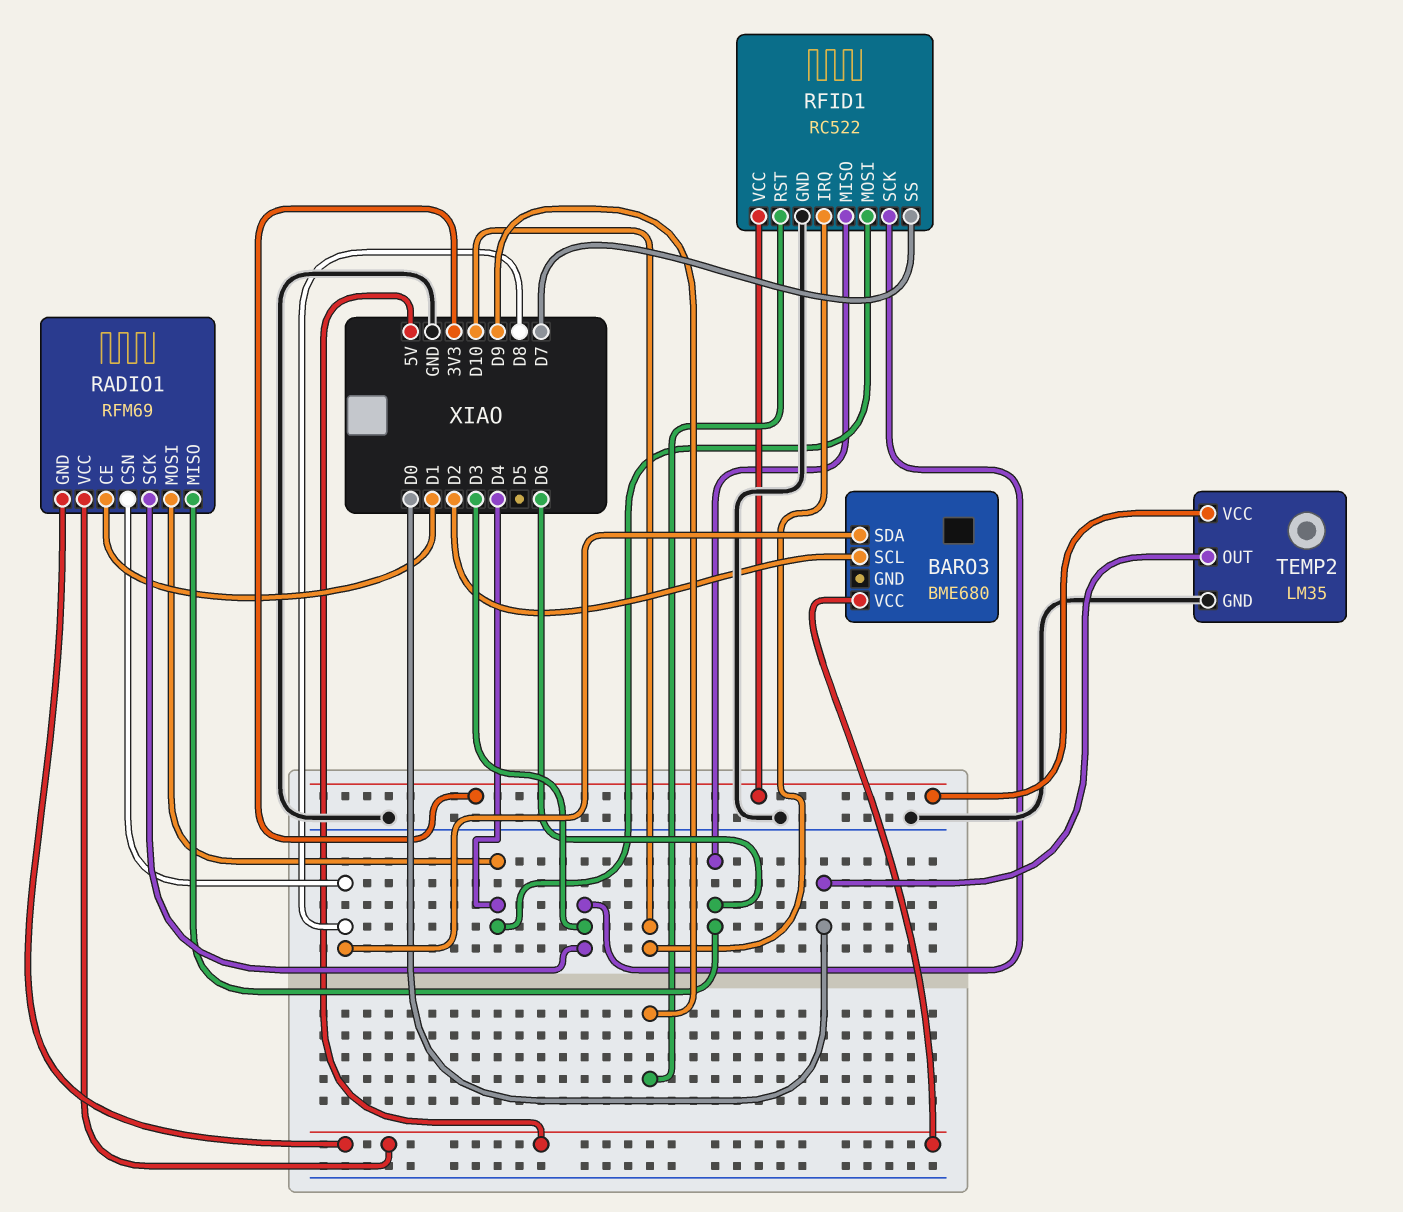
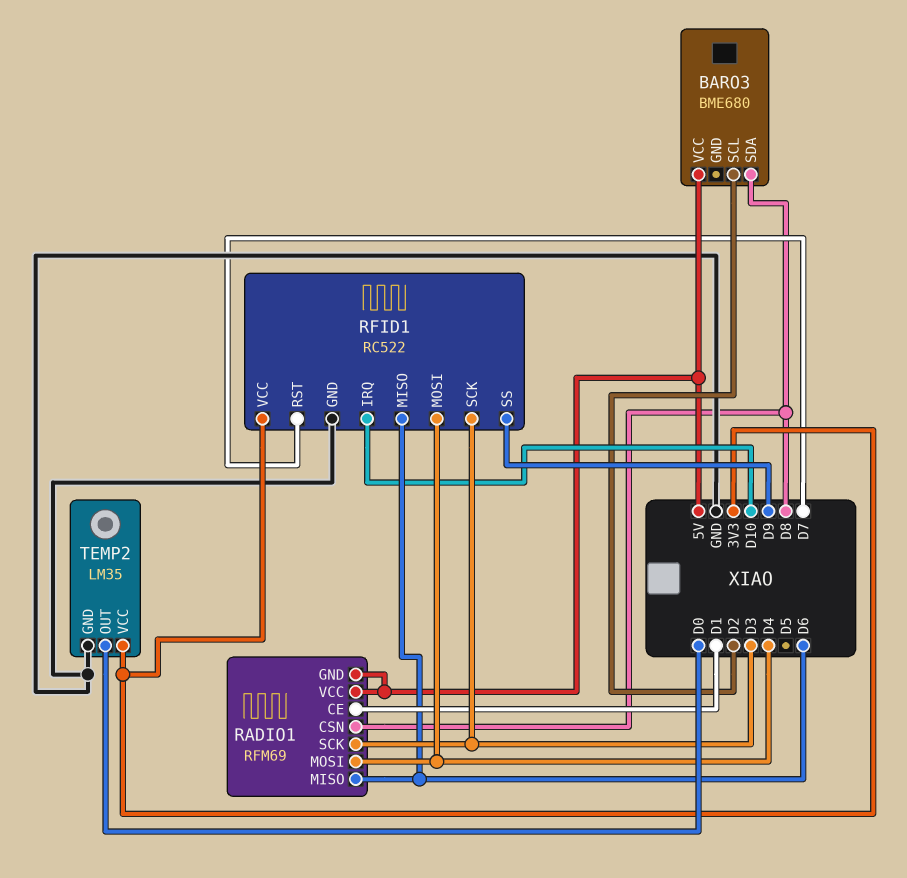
RFID1 pin RST: D9 -> D7
RFID1 pin SS: D7 -> D9

